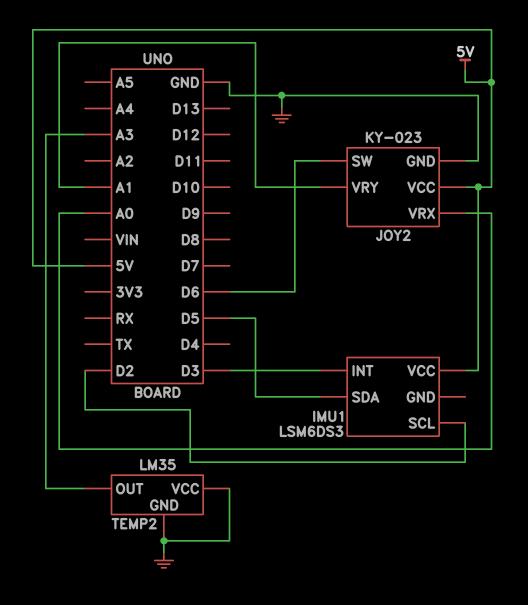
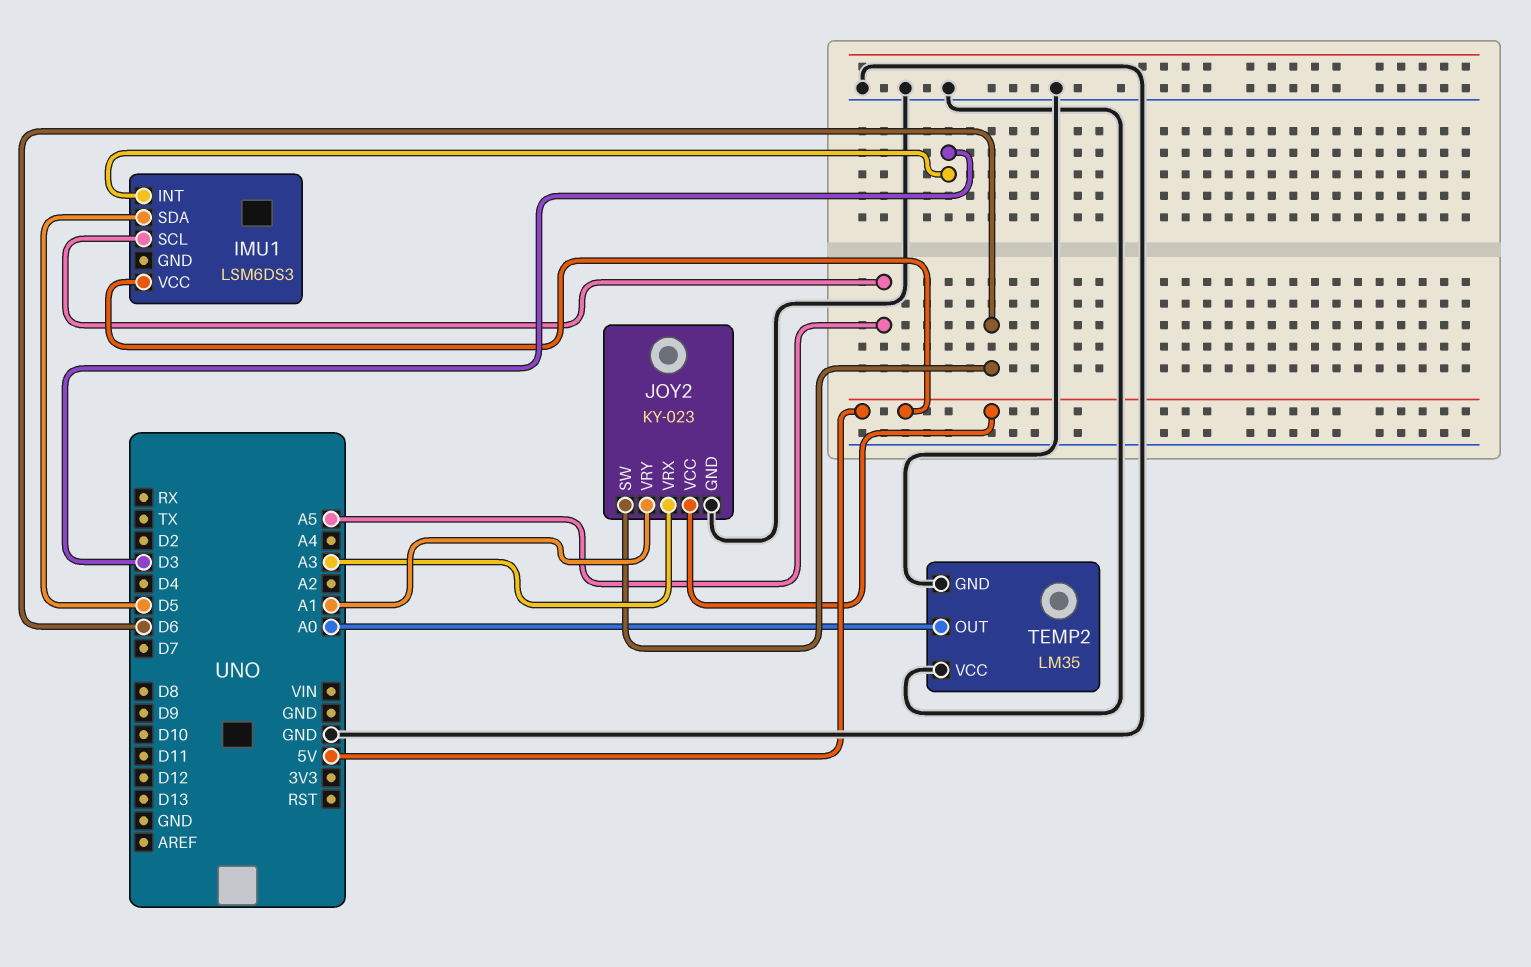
IMU1 pin SCL: D2 -> A5
JOY2 pin VRX: A0 -> A3
TEMP2 pin OUT: A3 -> A0

